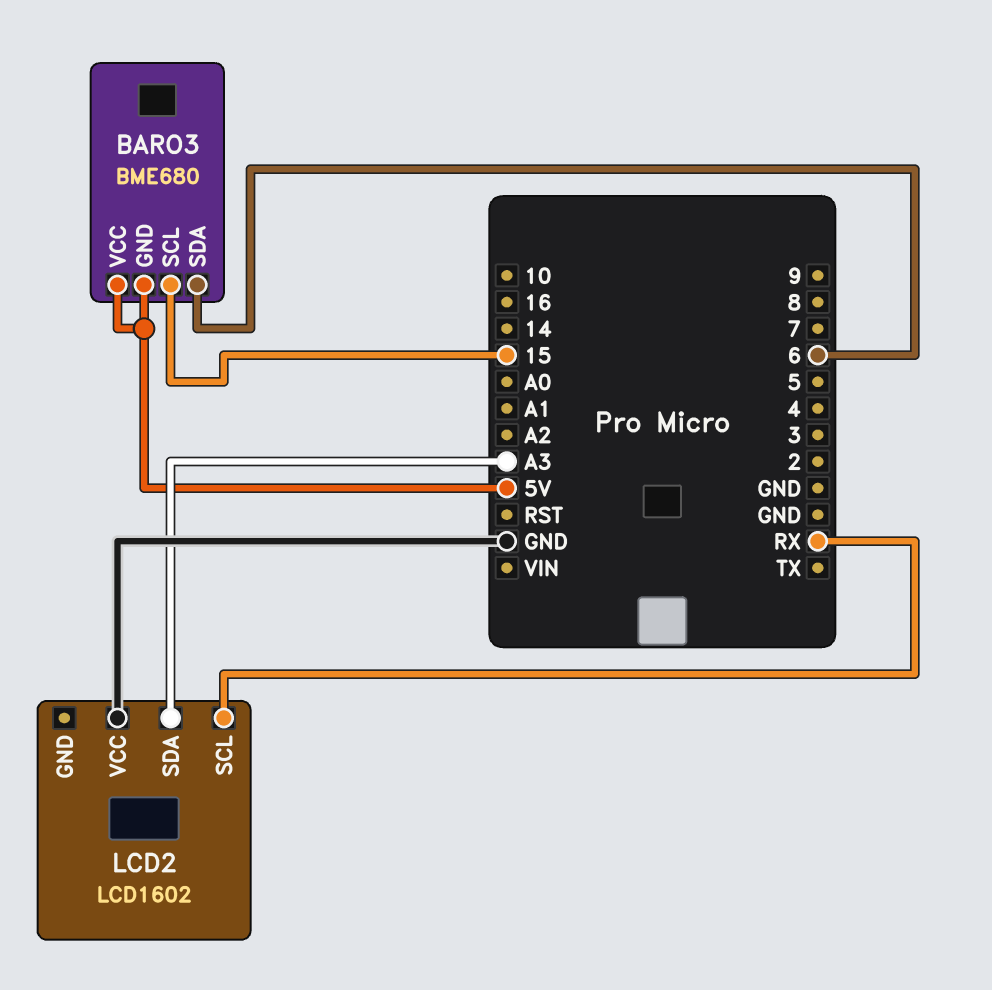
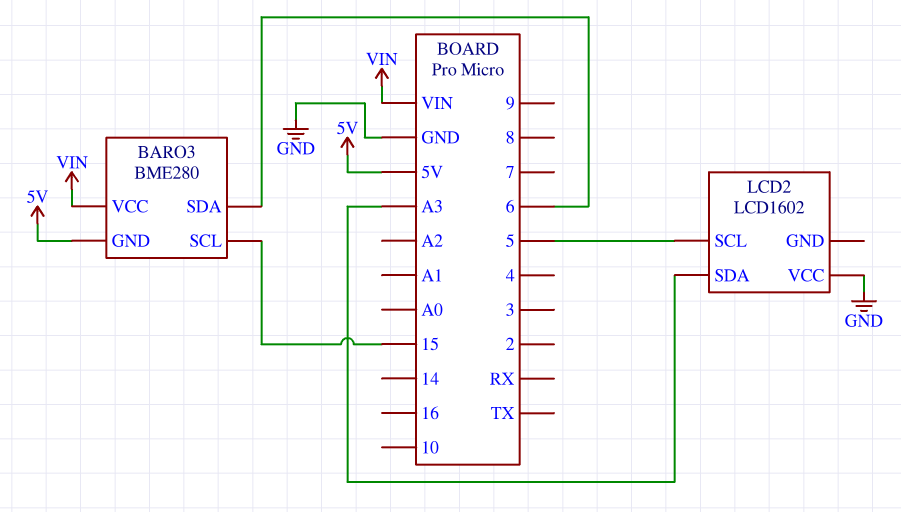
BARO3: BME680 -> BME280
BARO3 pin VCC: 5V -> VIN
LCD2 pin SCL: RX -> 5

